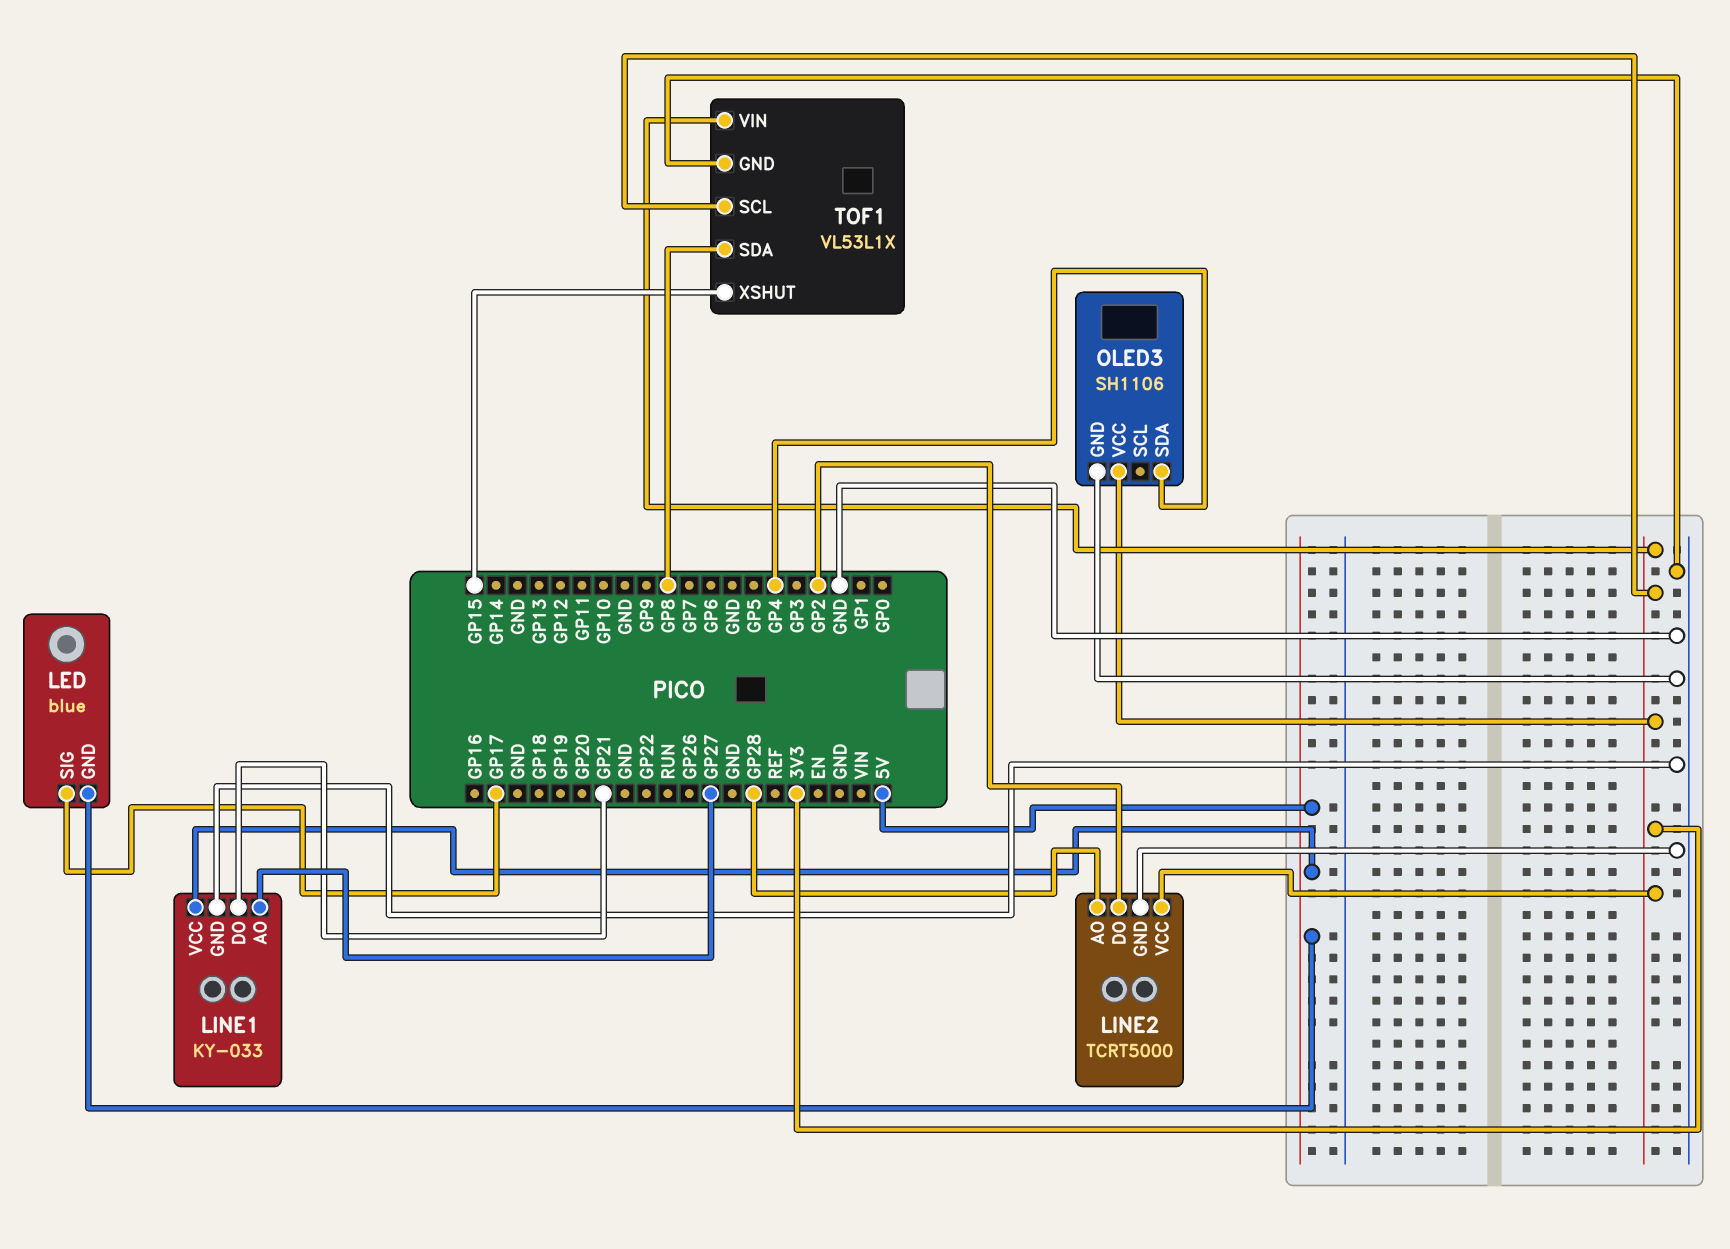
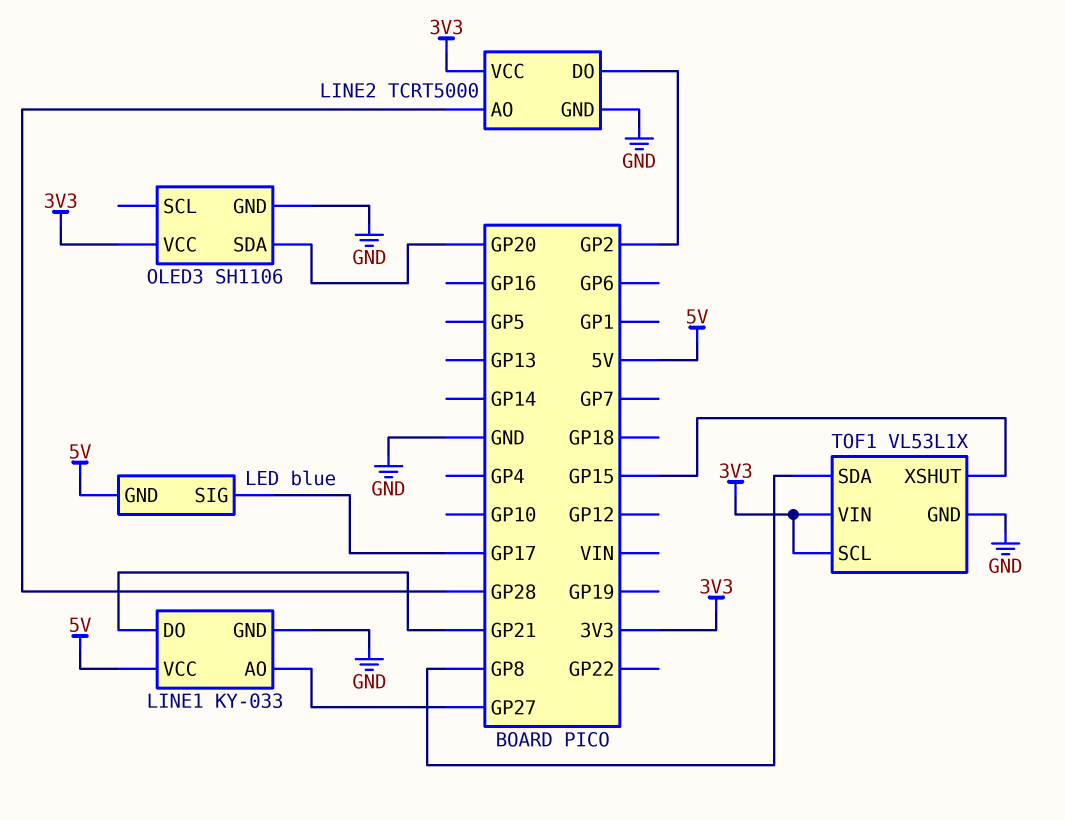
OLED3 pin SDA: GP4 -> GP20

